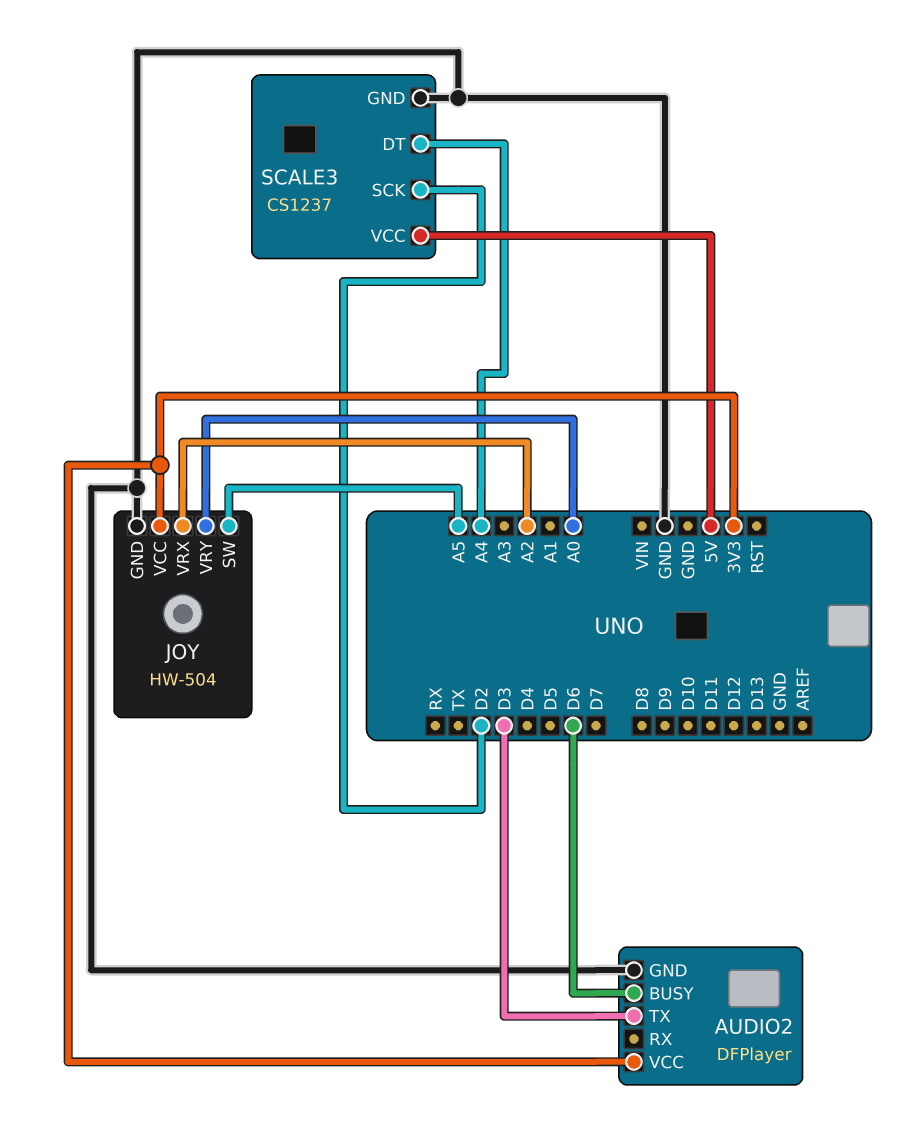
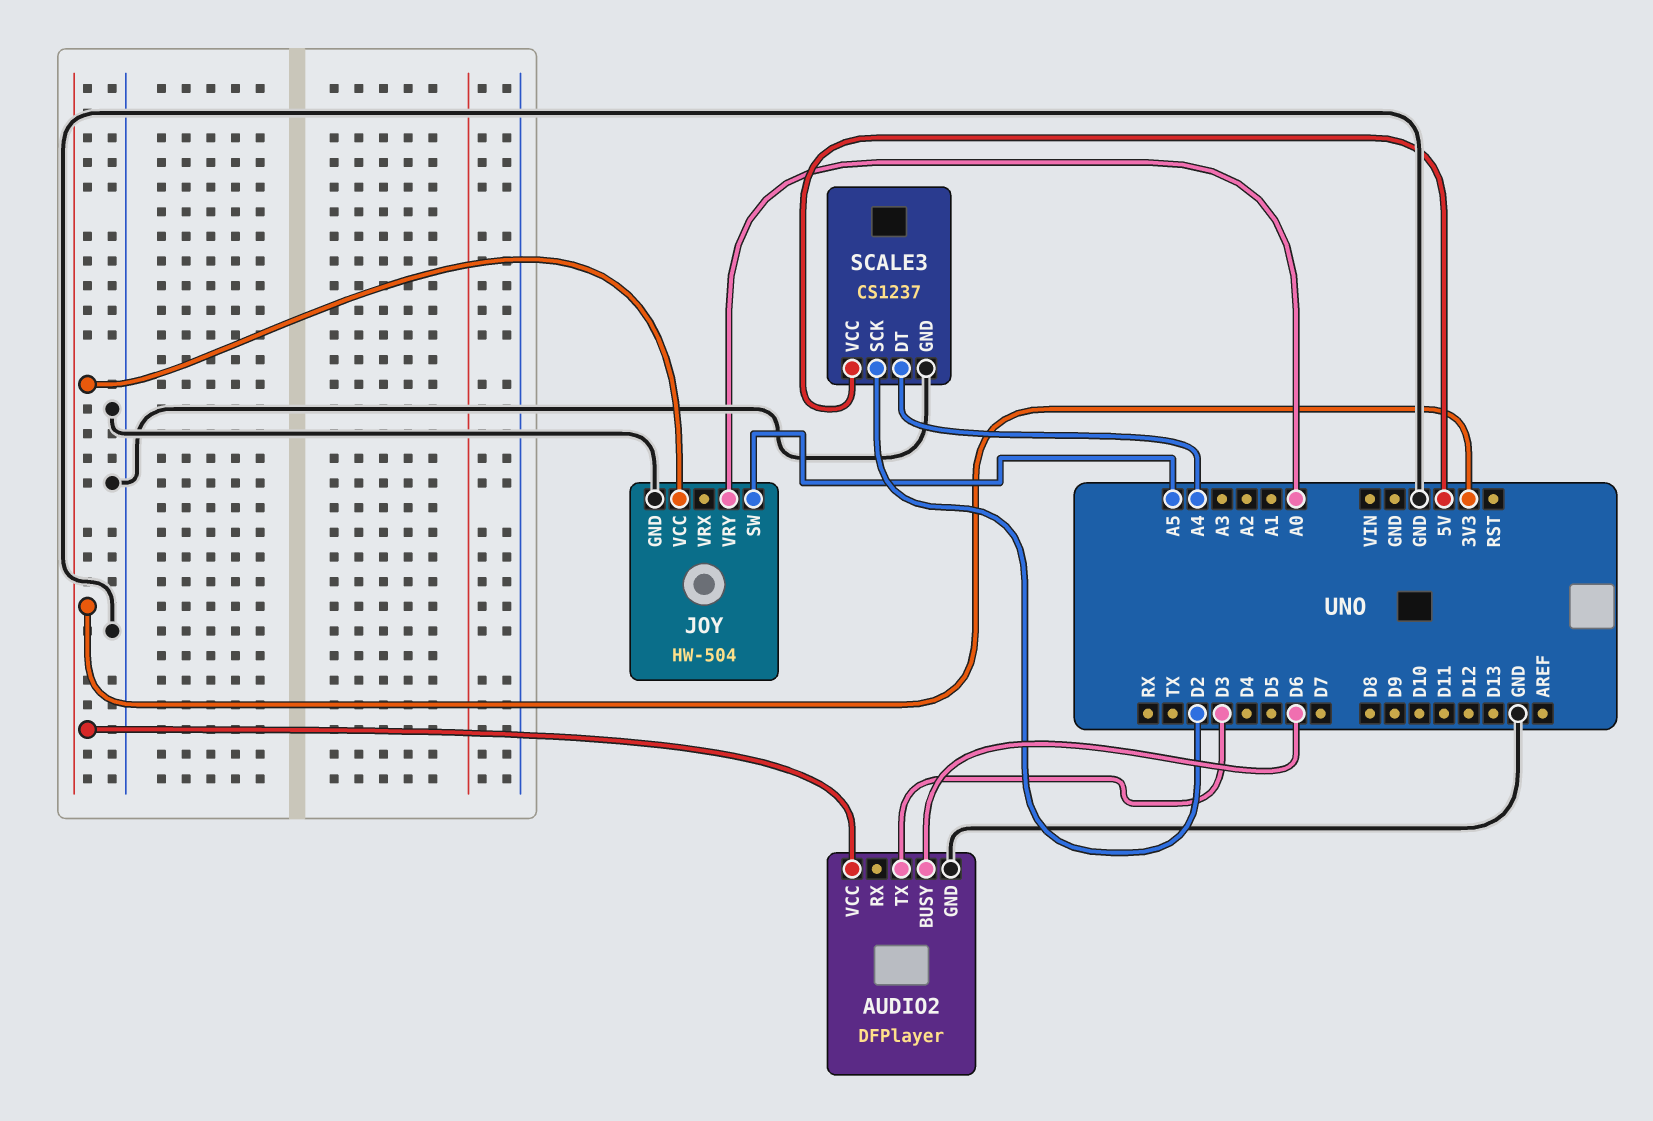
JOY pin VRX: A2 -> none

